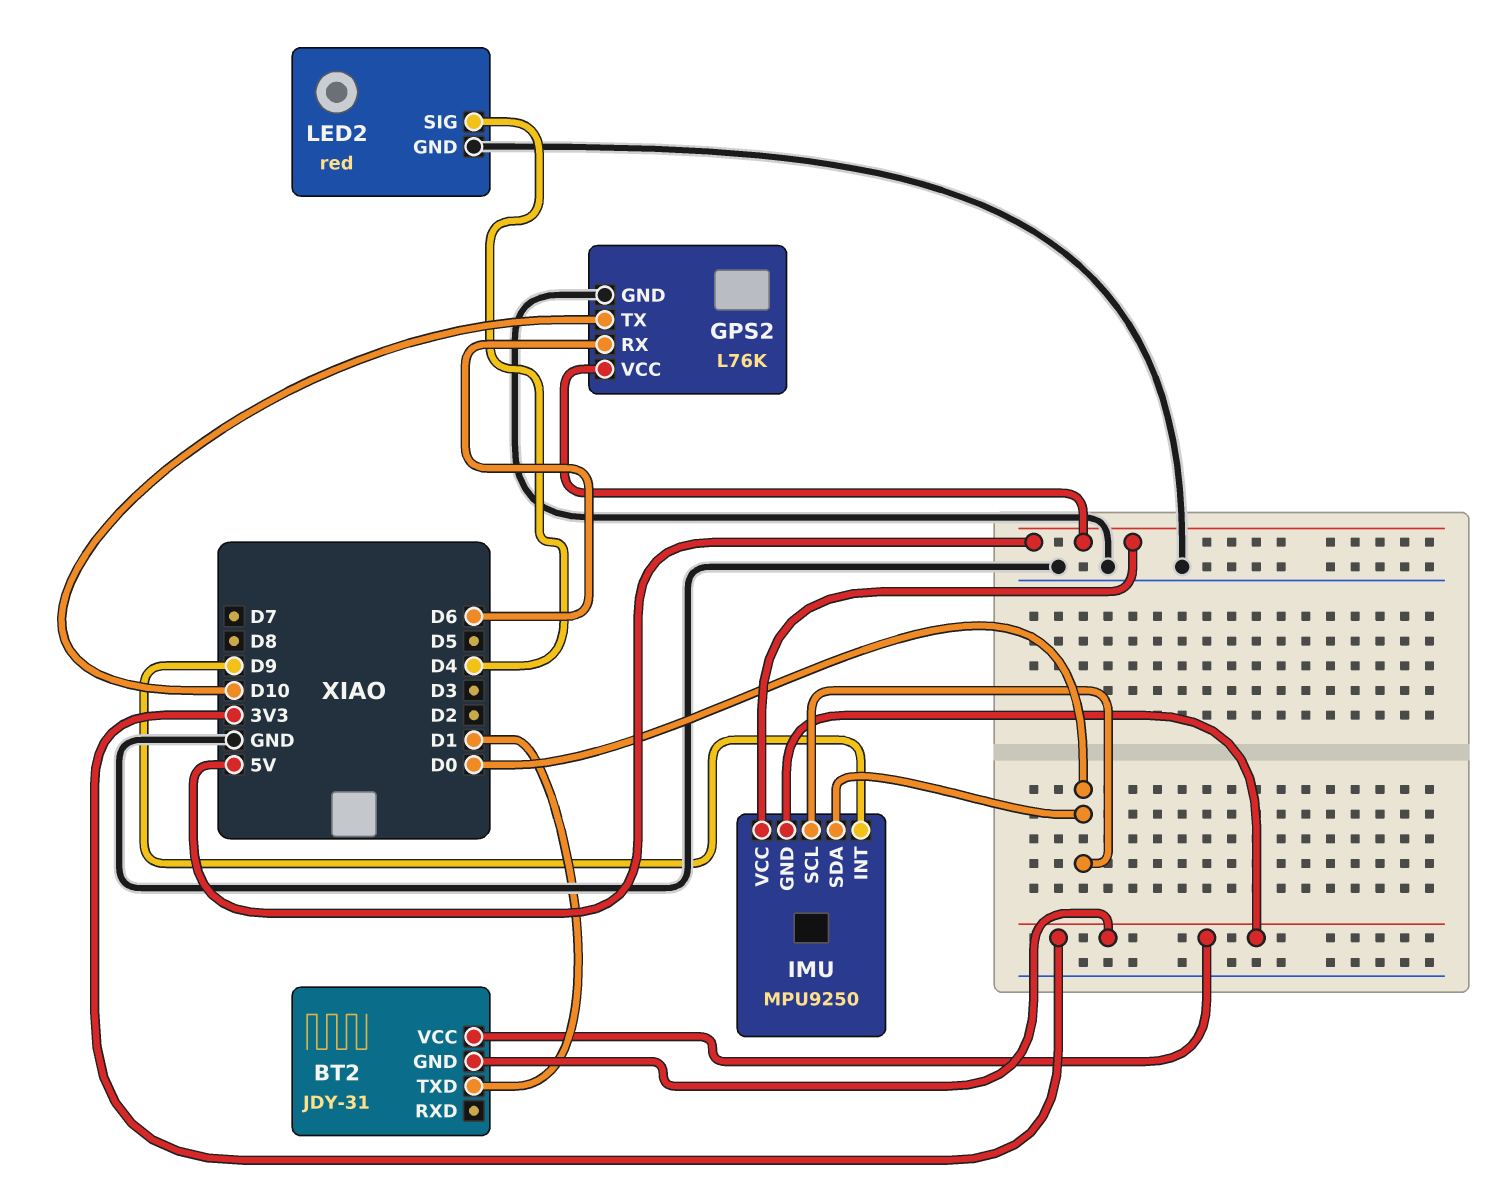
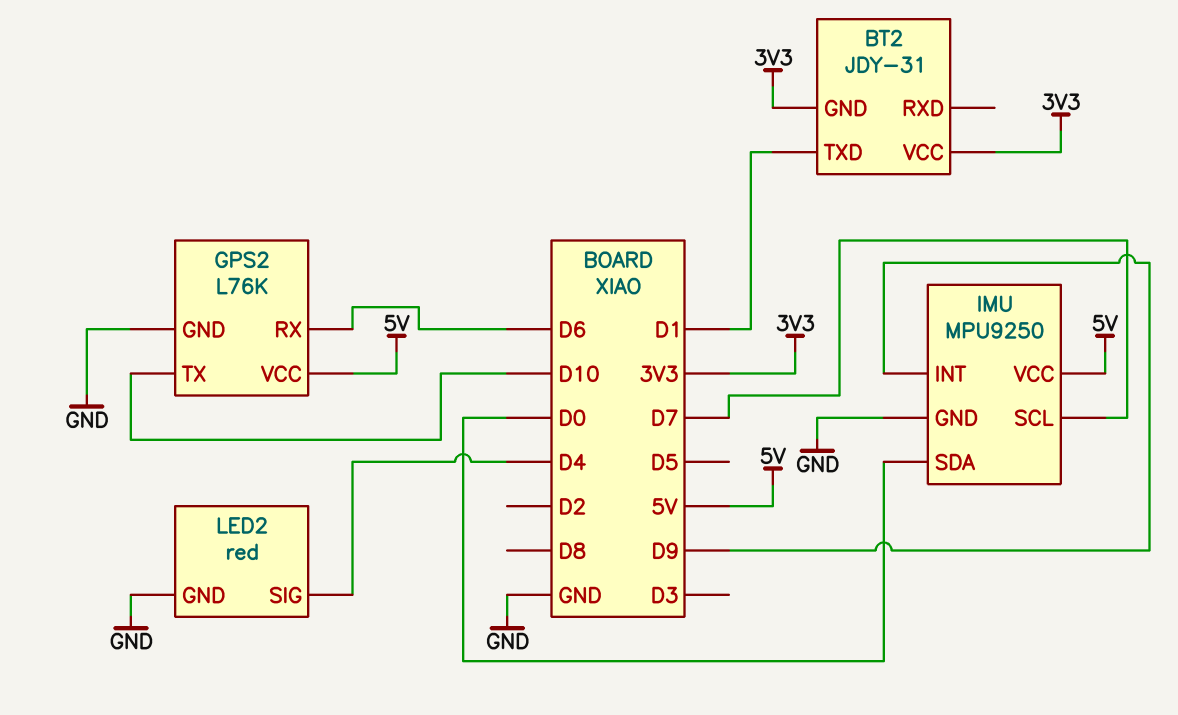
IMU pin GND: 3V3 -> GND
IMU pin SCL: D0 -> D7

